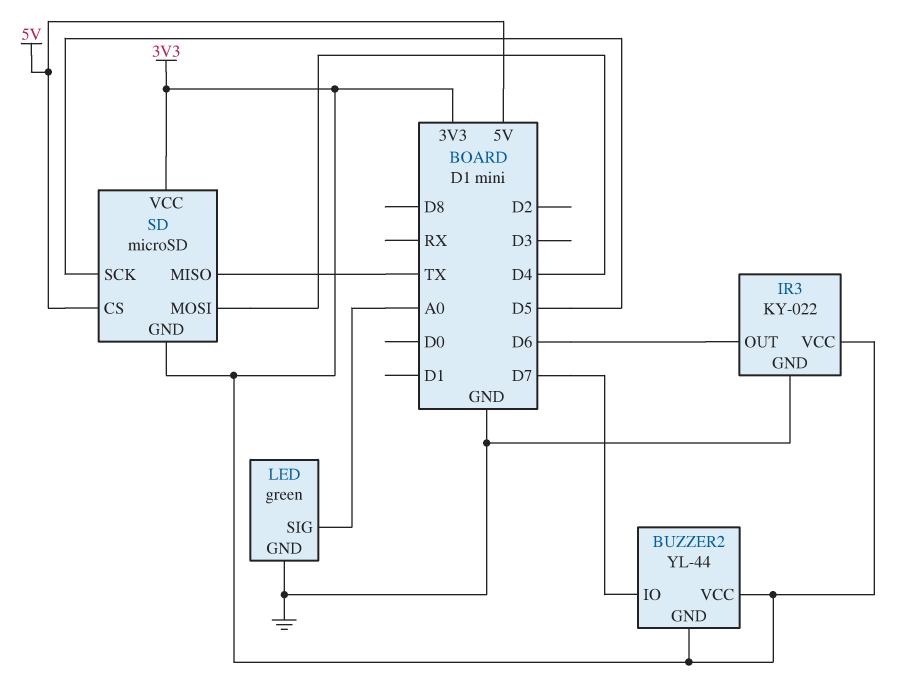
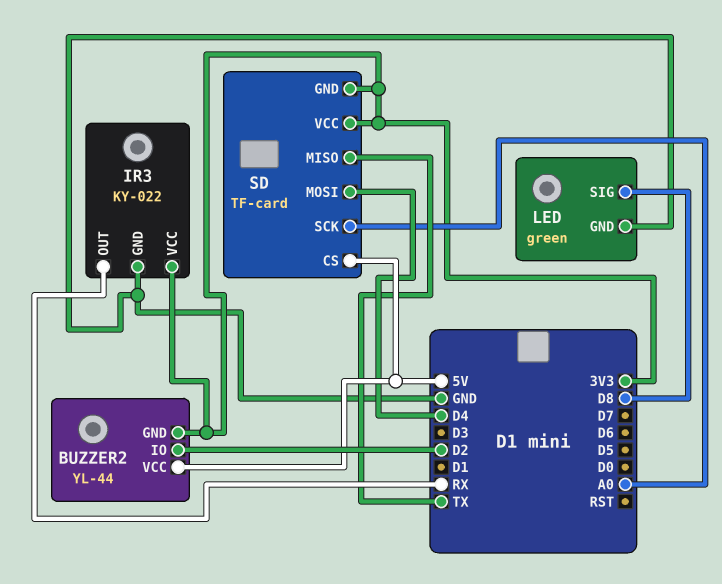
BUZZER2 pin IO: D7 -> D2
BUZZER2 pin VCC: 3V3 -> 5V
IR3 pin OUT: D6 -> RX
LED pin SIG: A0 -> D8
SD: microSD -> TF-card
SD pin SCK: D5 -> A0

